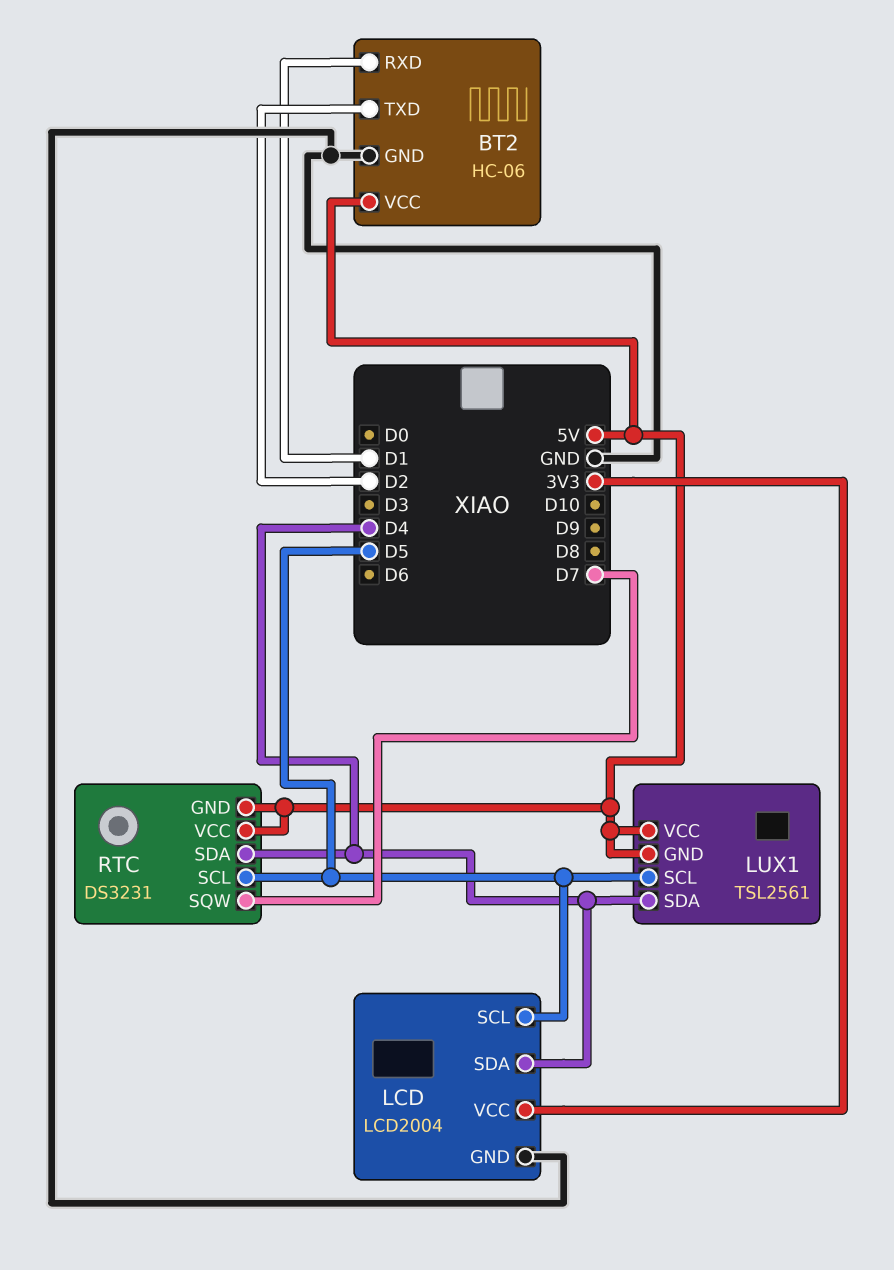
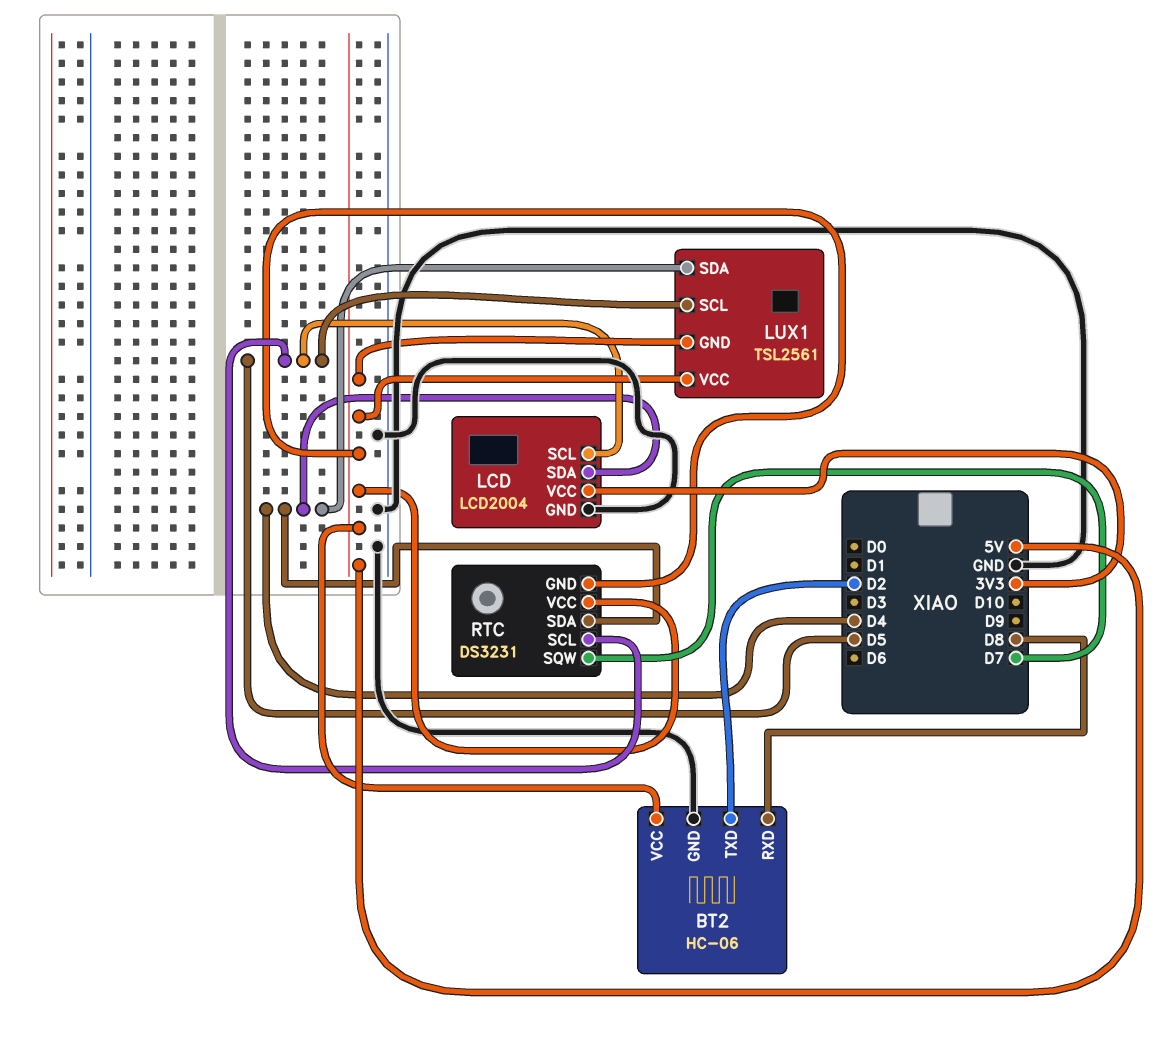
BT2 pin RXD: D1 -> D8

